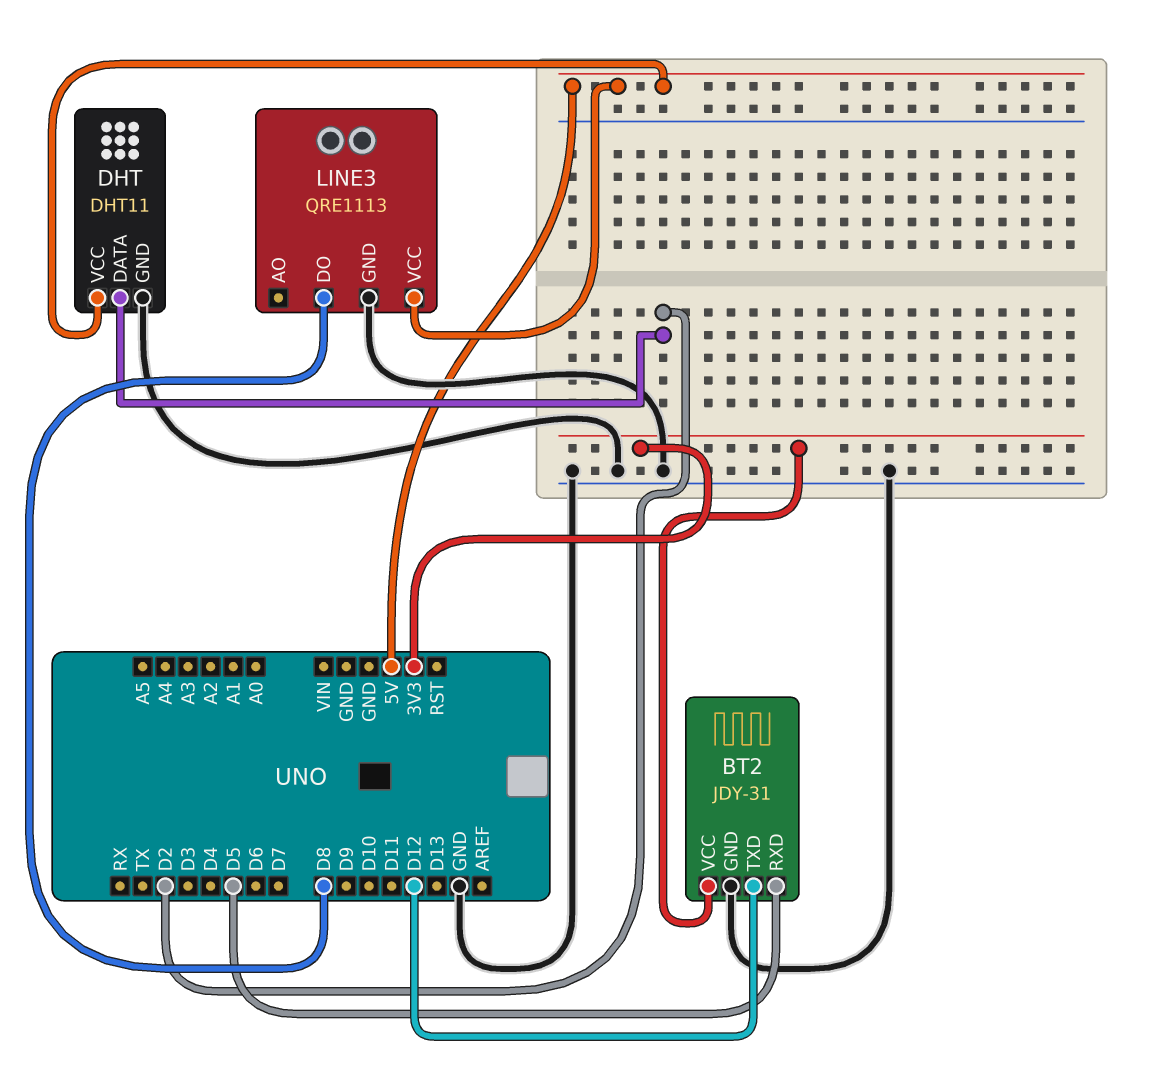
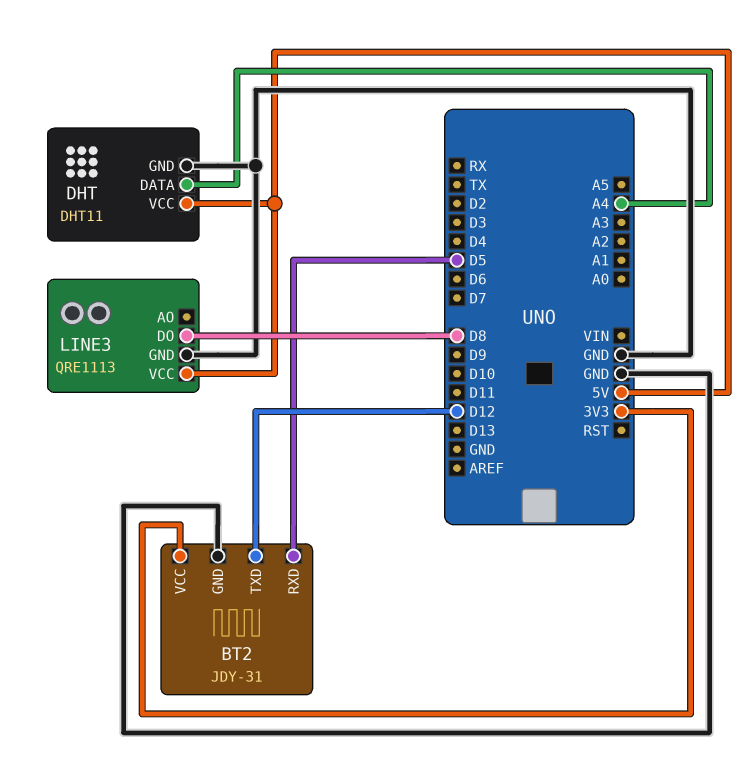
DHT pin DATA: D2 -> A4

